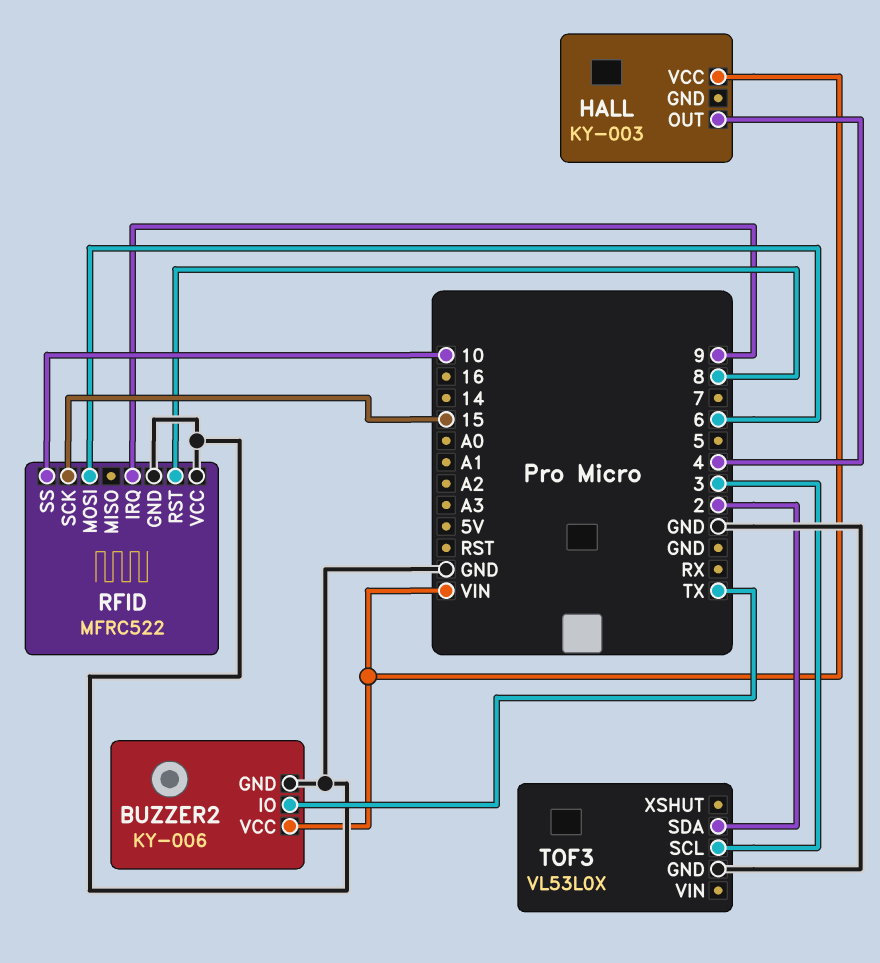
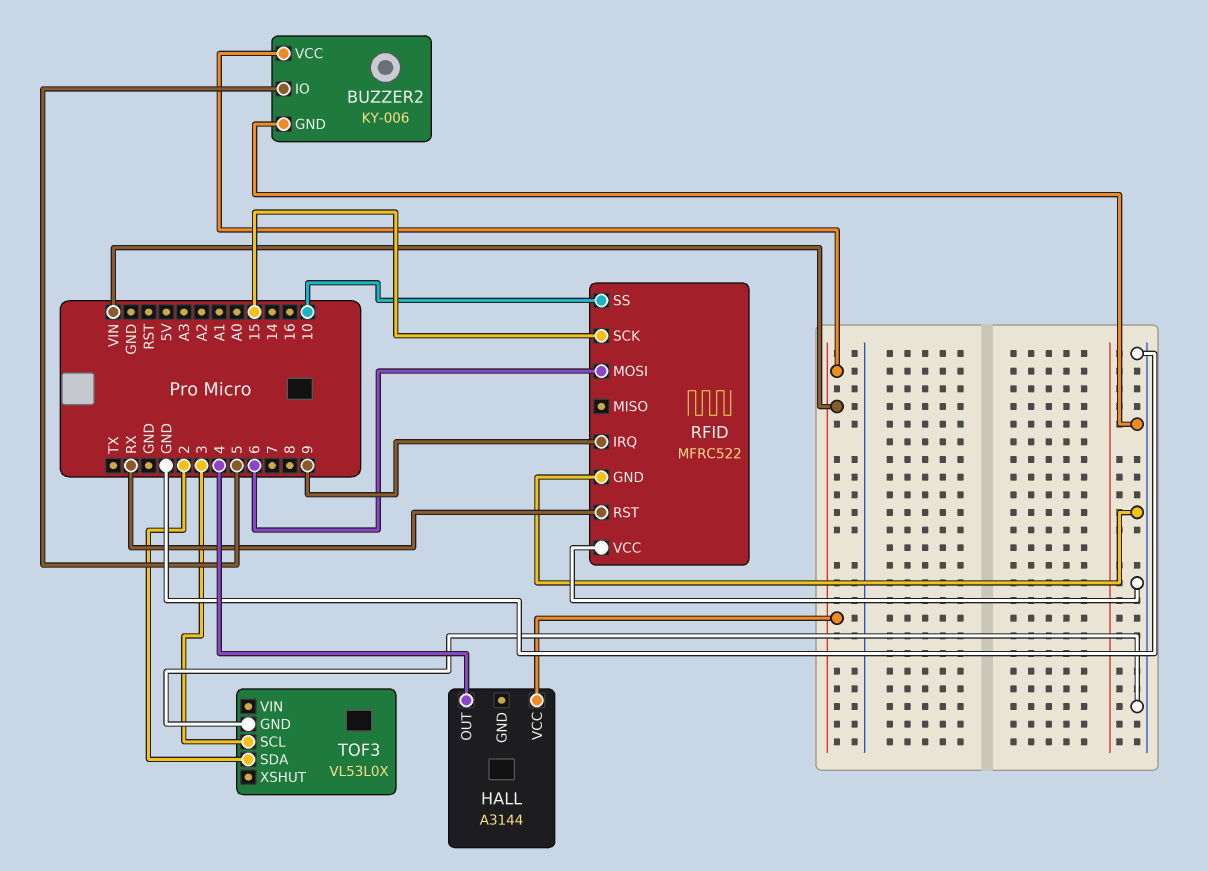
BUZZER2 pin IO: TX -> 5
HALL: KY-003 -> A3144
RFID pin RST: 8 -> RX

